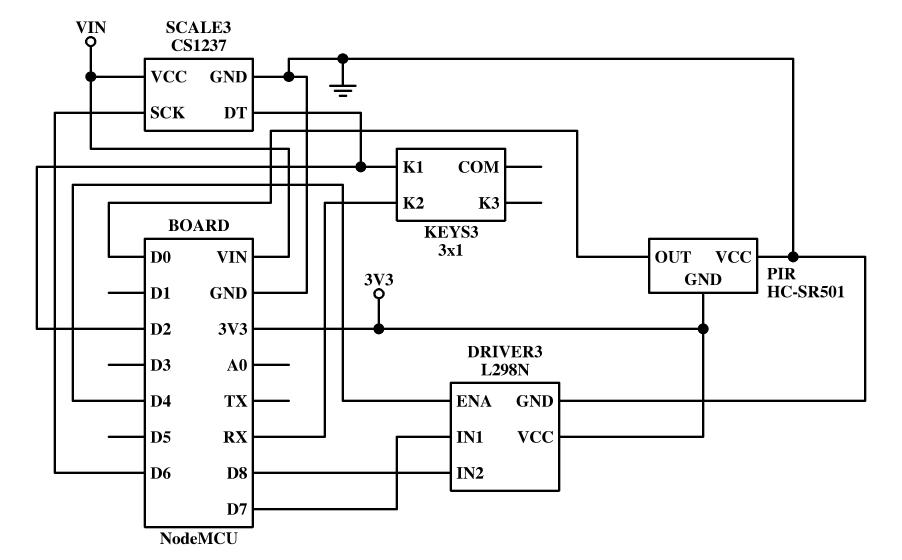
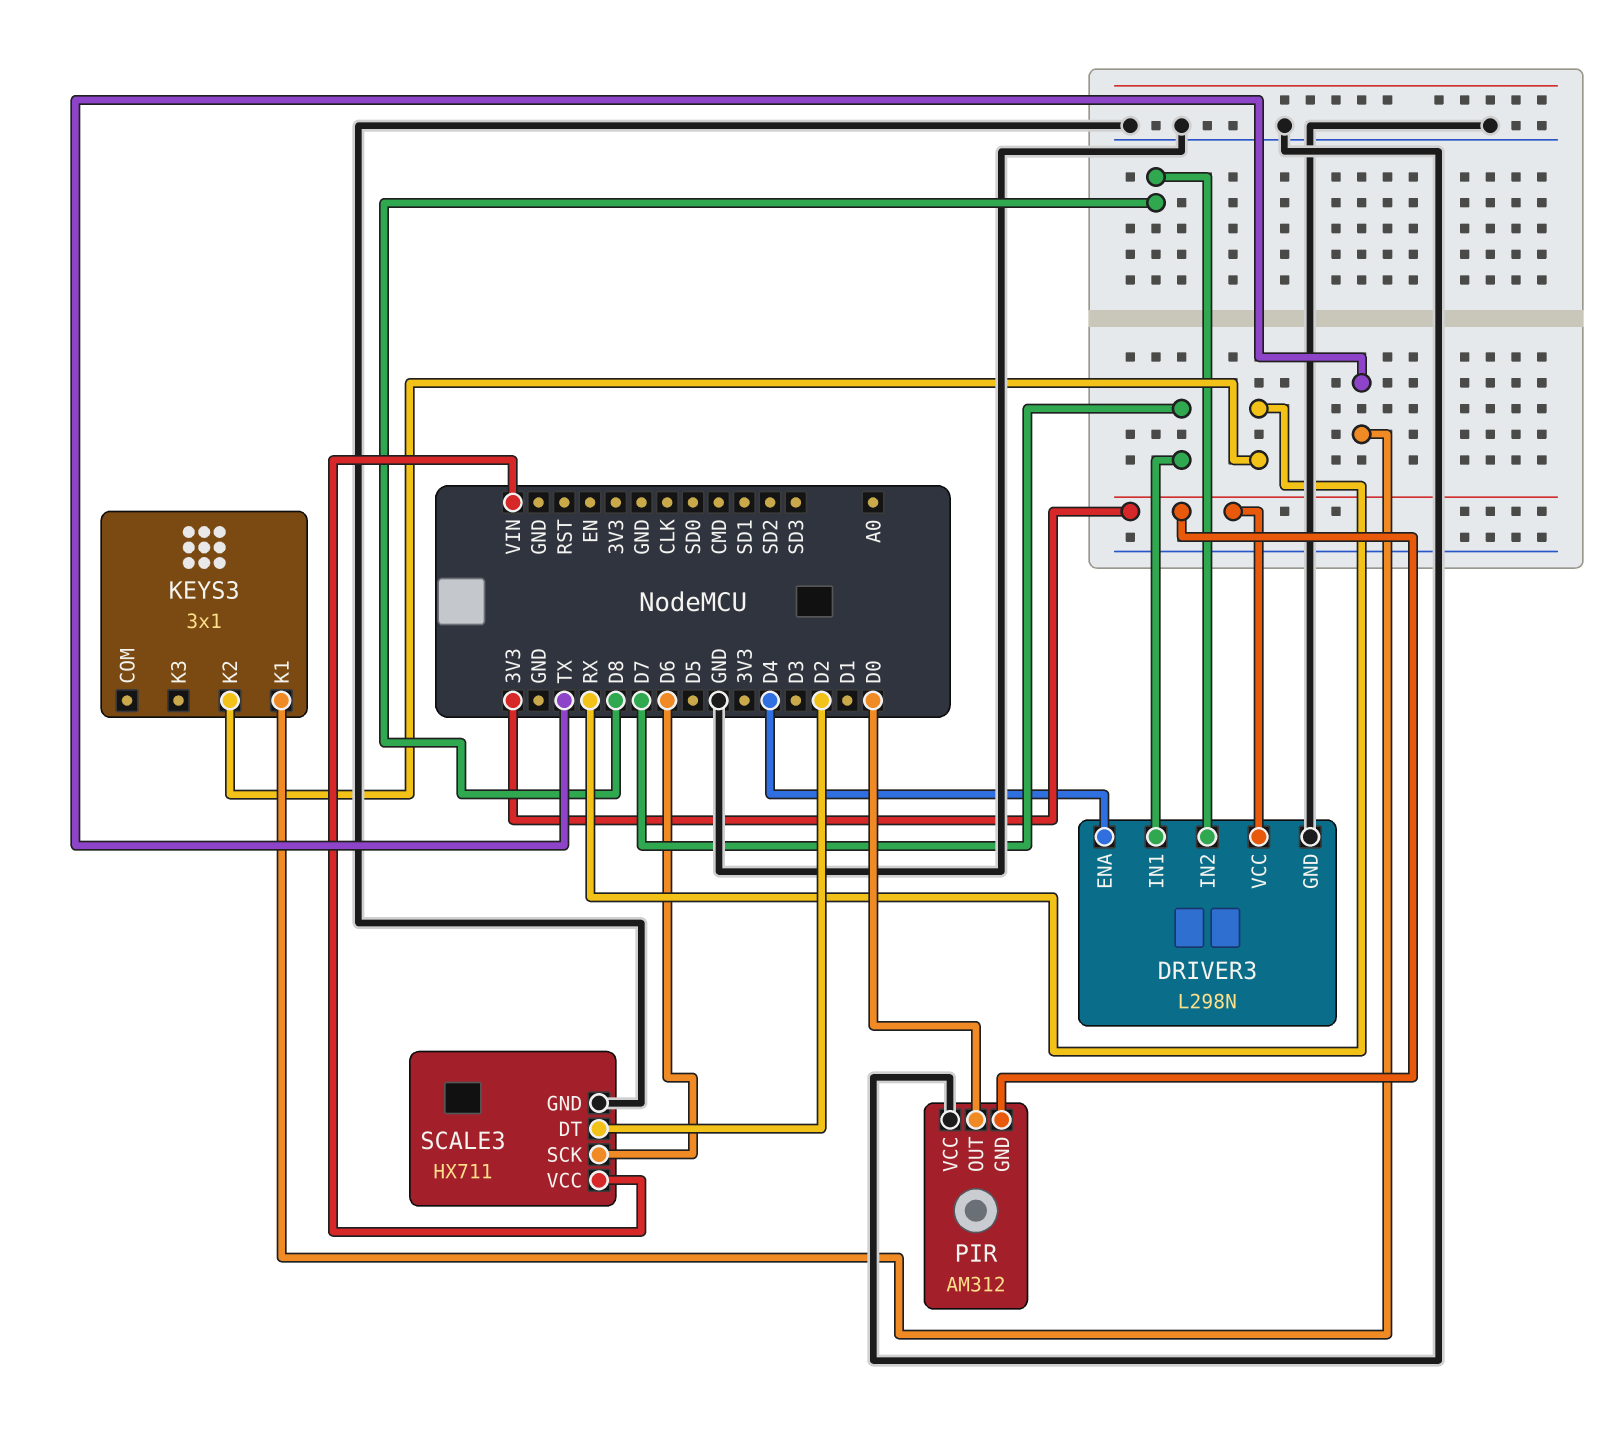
KEYS3 pin K1: D2 -> TX
PIR: HC-SR501 -> AM312
SCALE3: CS1237 -> HX711

